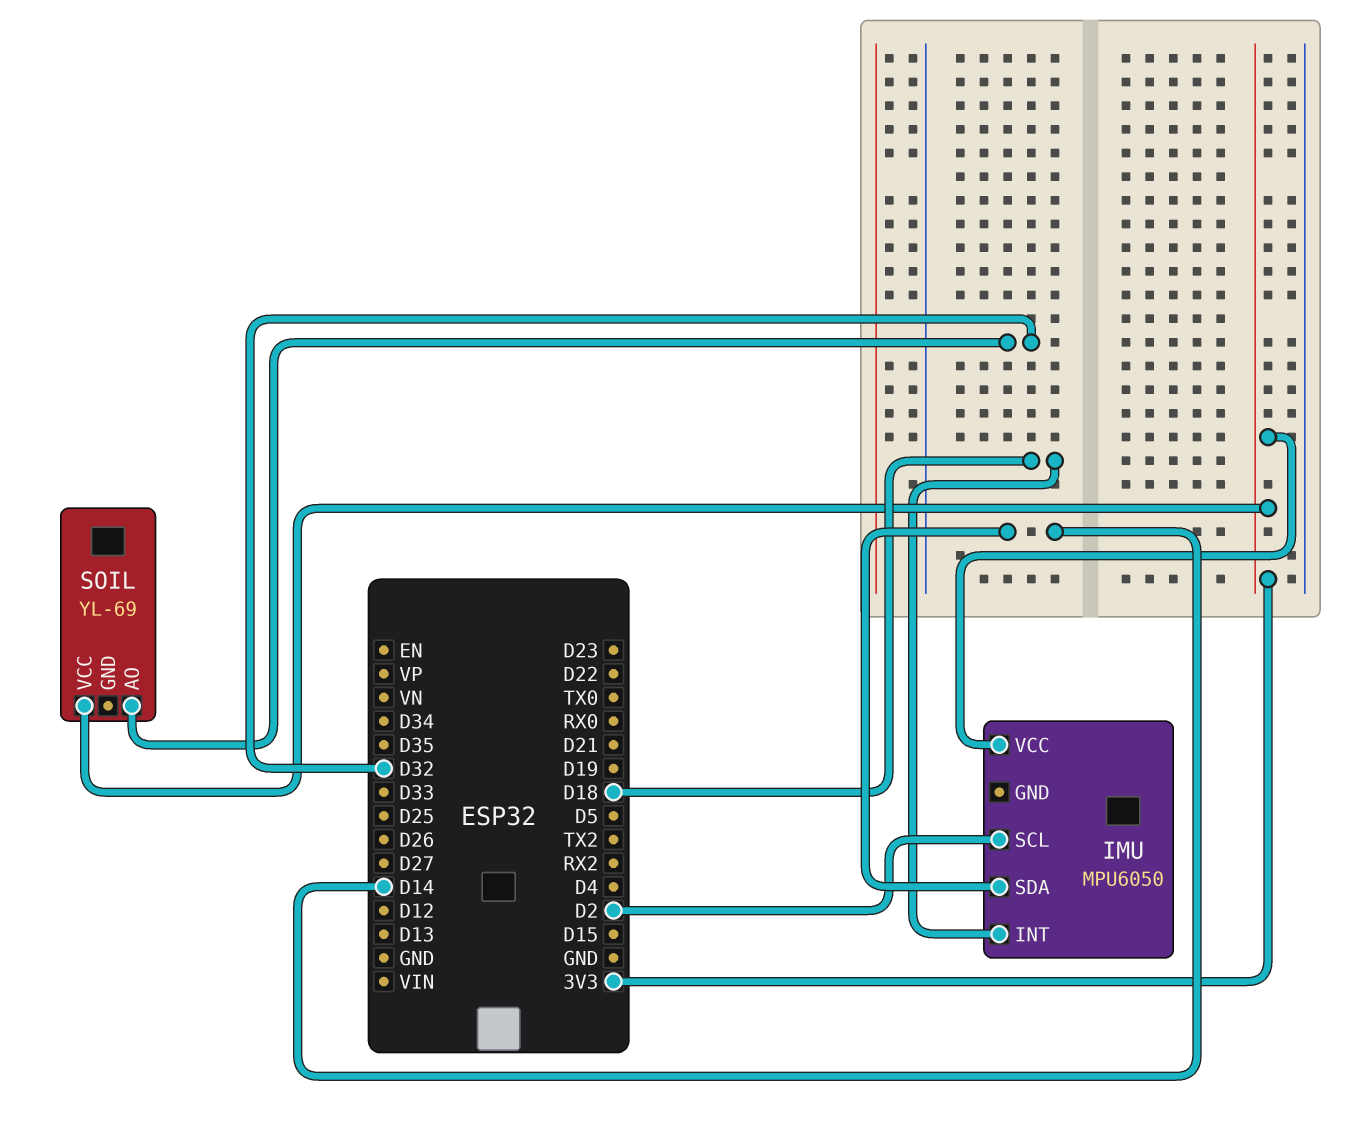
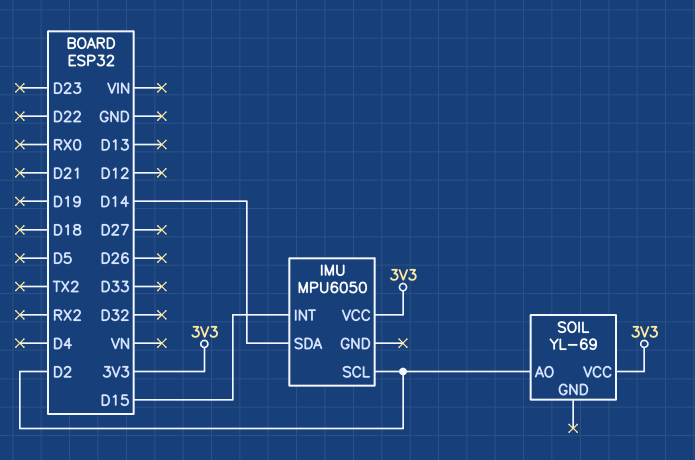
IMU pin INT: D18 -> D15
SOIL pin AO: D32 -> D2

